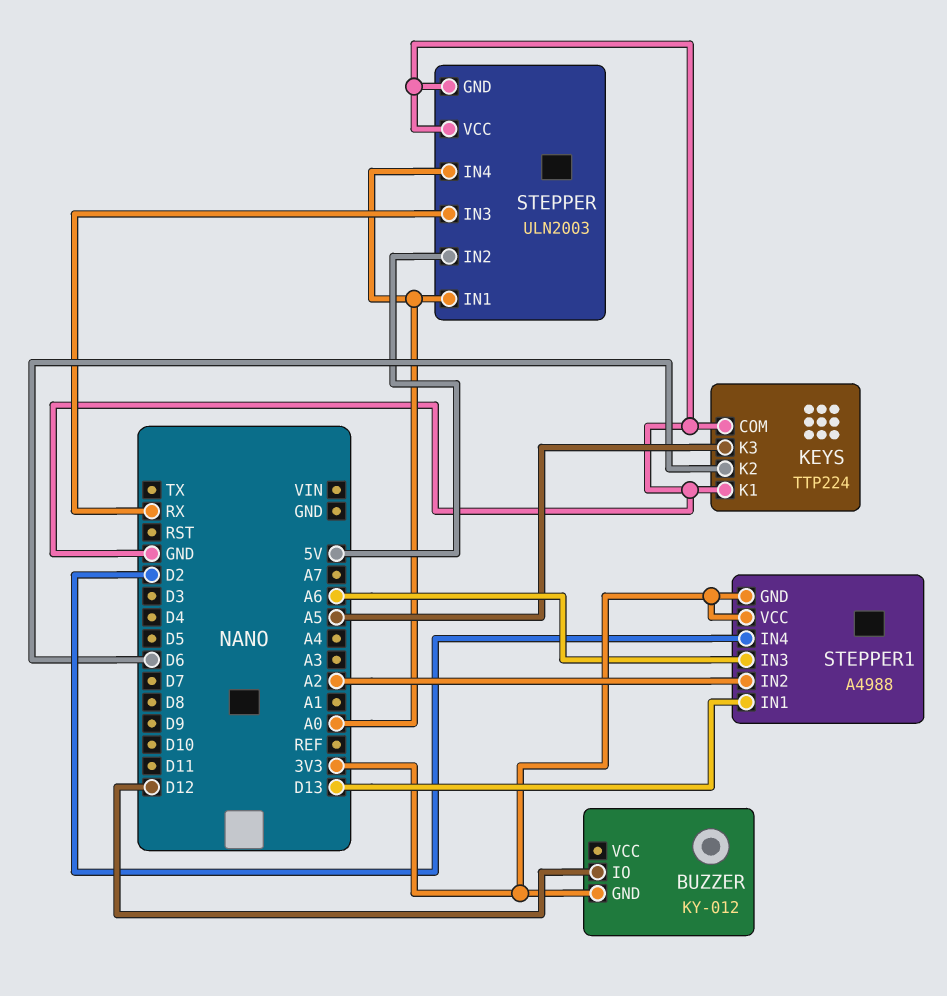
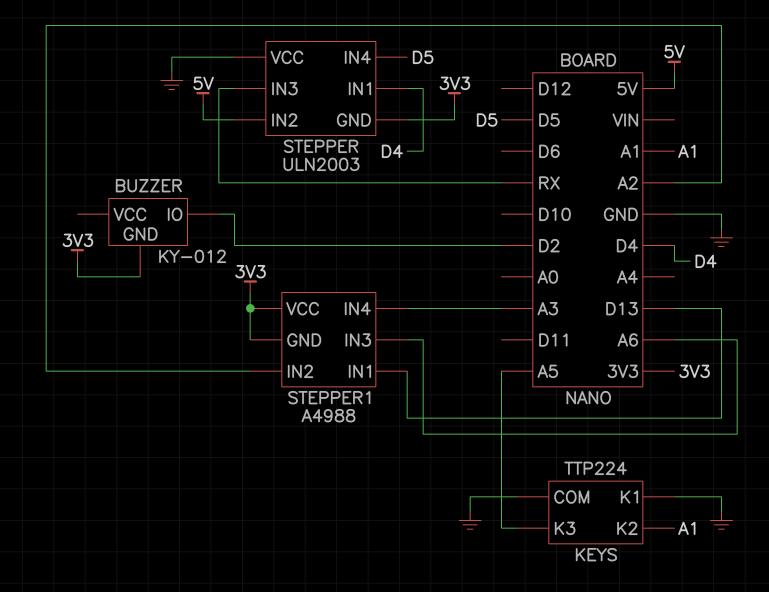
BUZZER pin IO: D12 -> D2
KEYS pin K2: D6 -> A1
STEPPER pin GND: GND -> 3V3
STEPPER pin IN1: A0 -> D4
STEPPER pin IN4: A0 -> D5
STEPPER1 pin IN4: D2 -> A3

